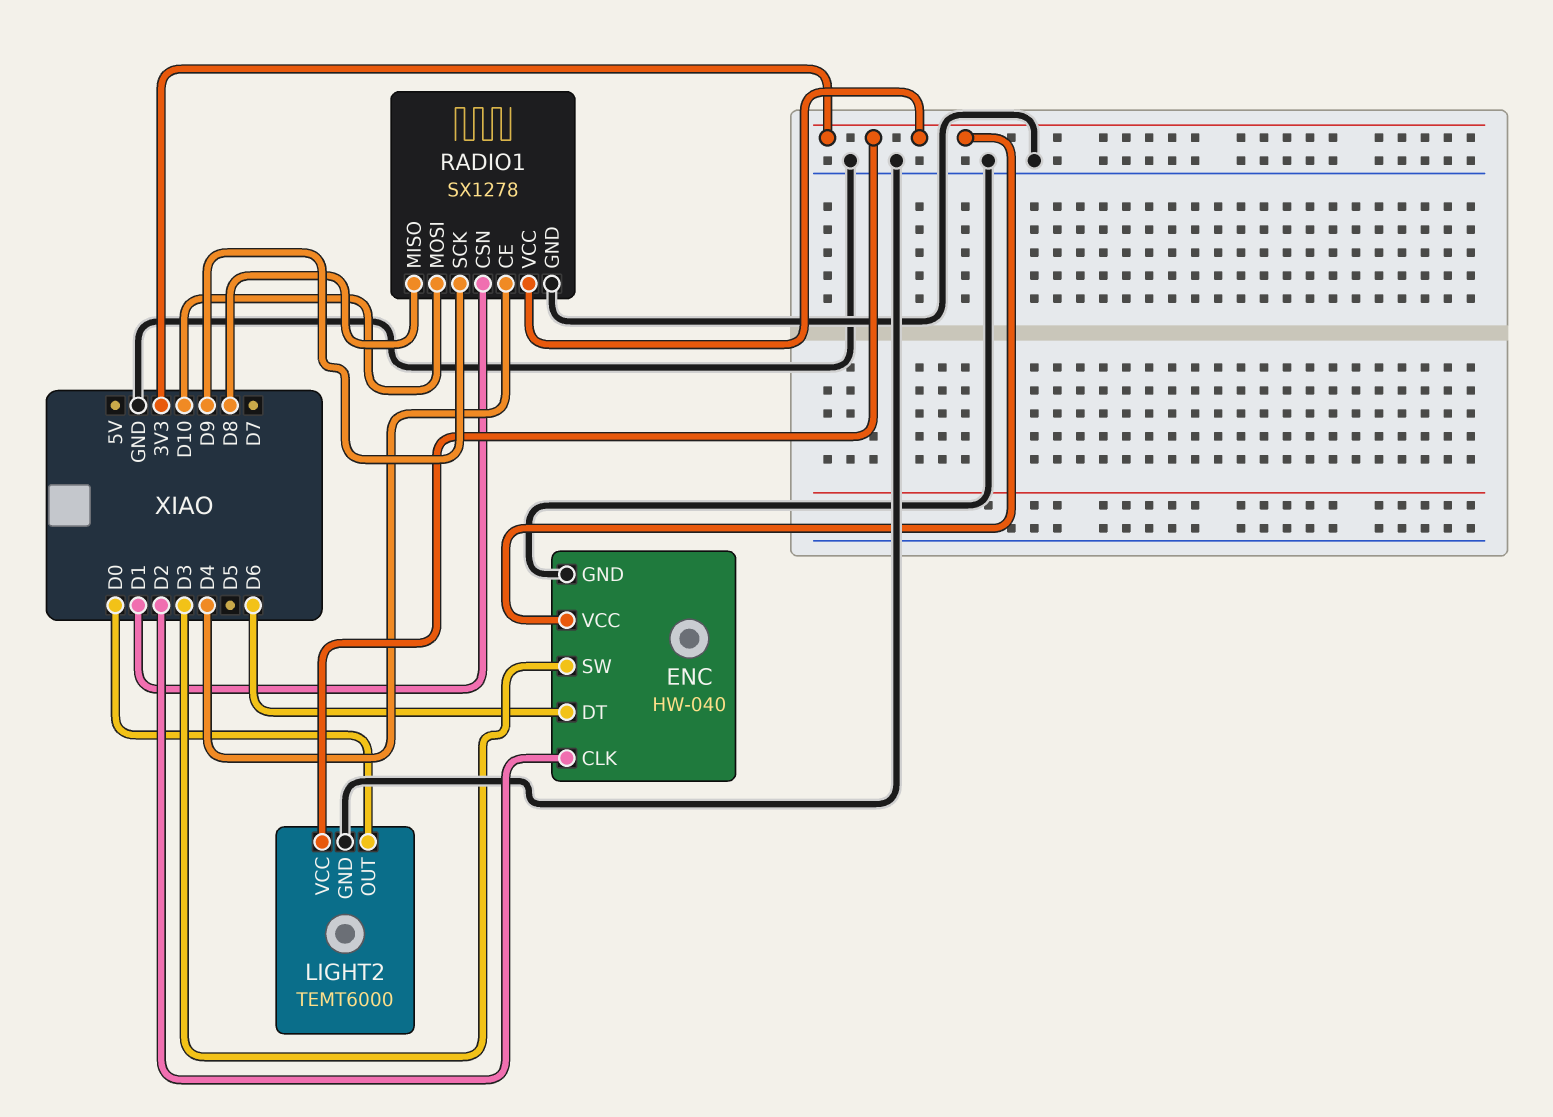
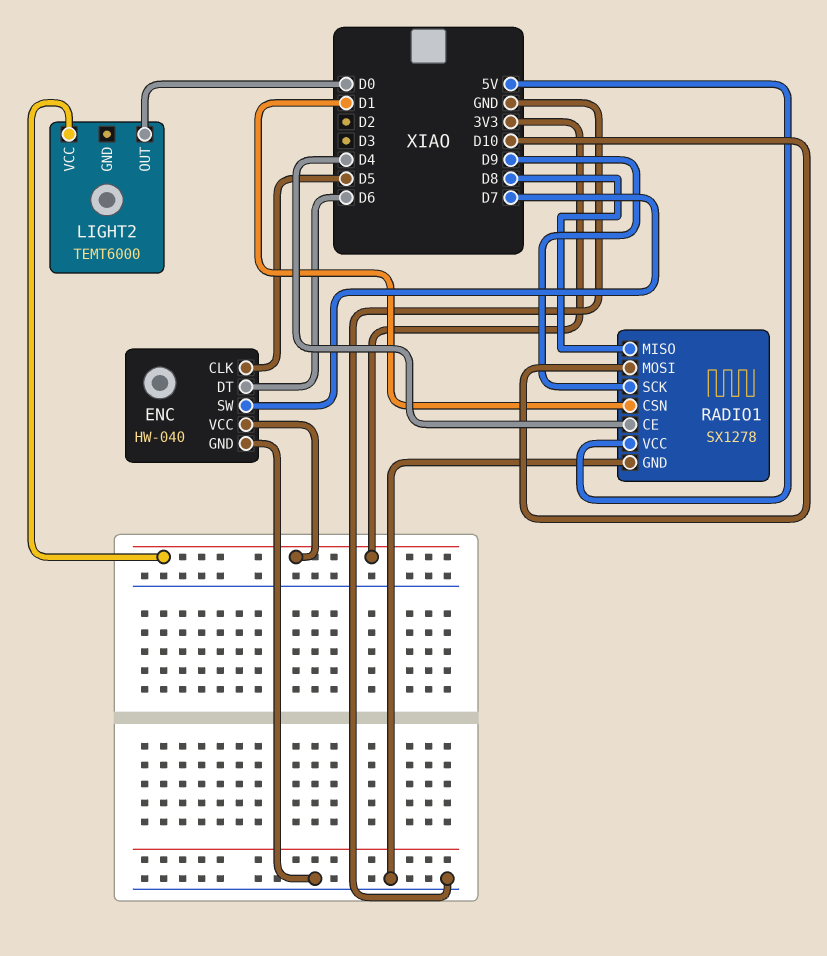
ENC pin CLK: D2 -> D5
ENC pin SW: D3 -> D7
LIGHT2 pin GND: GND -> none
RADIO1 pin VCC: 3V3 -> 5V

